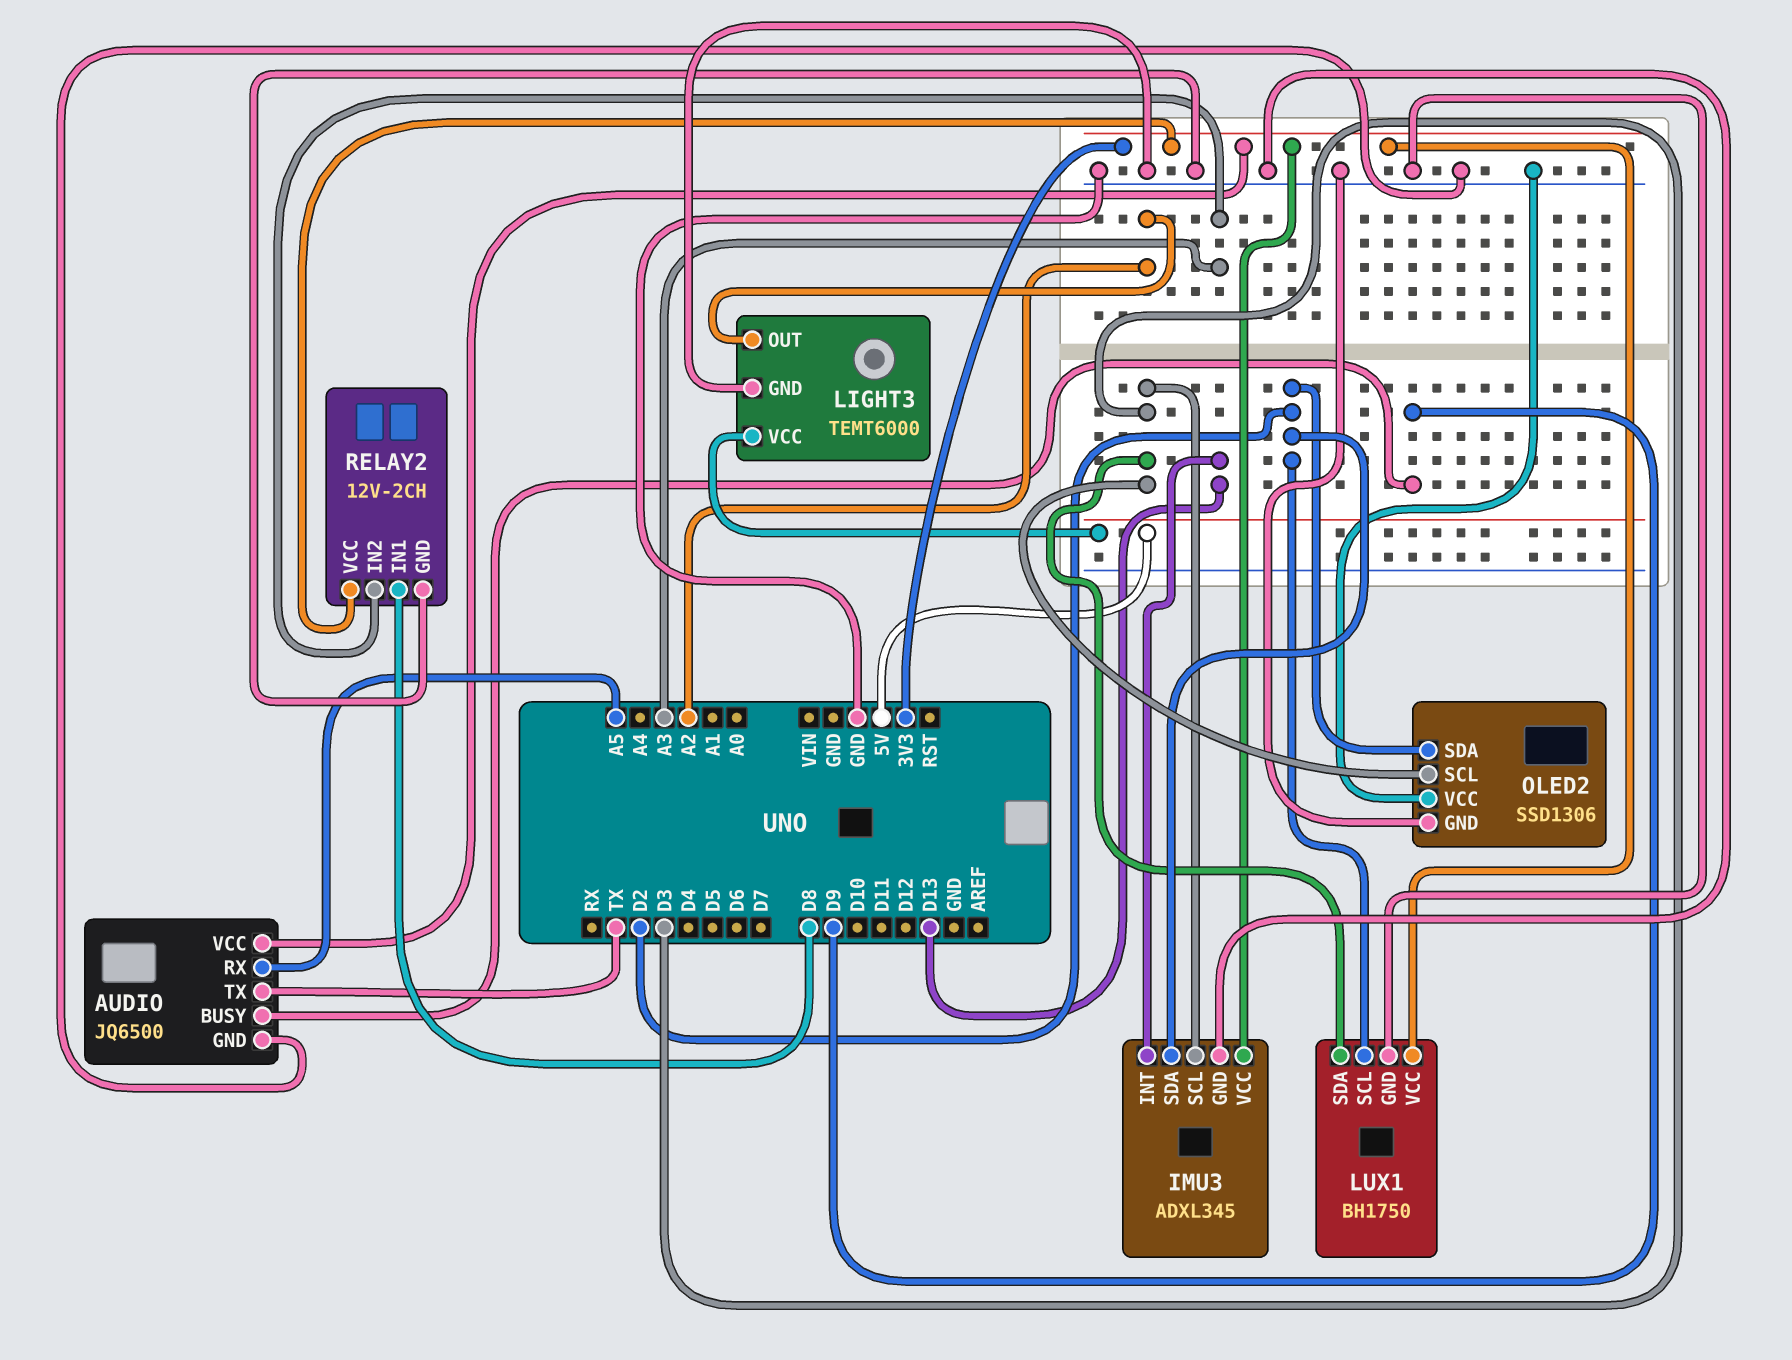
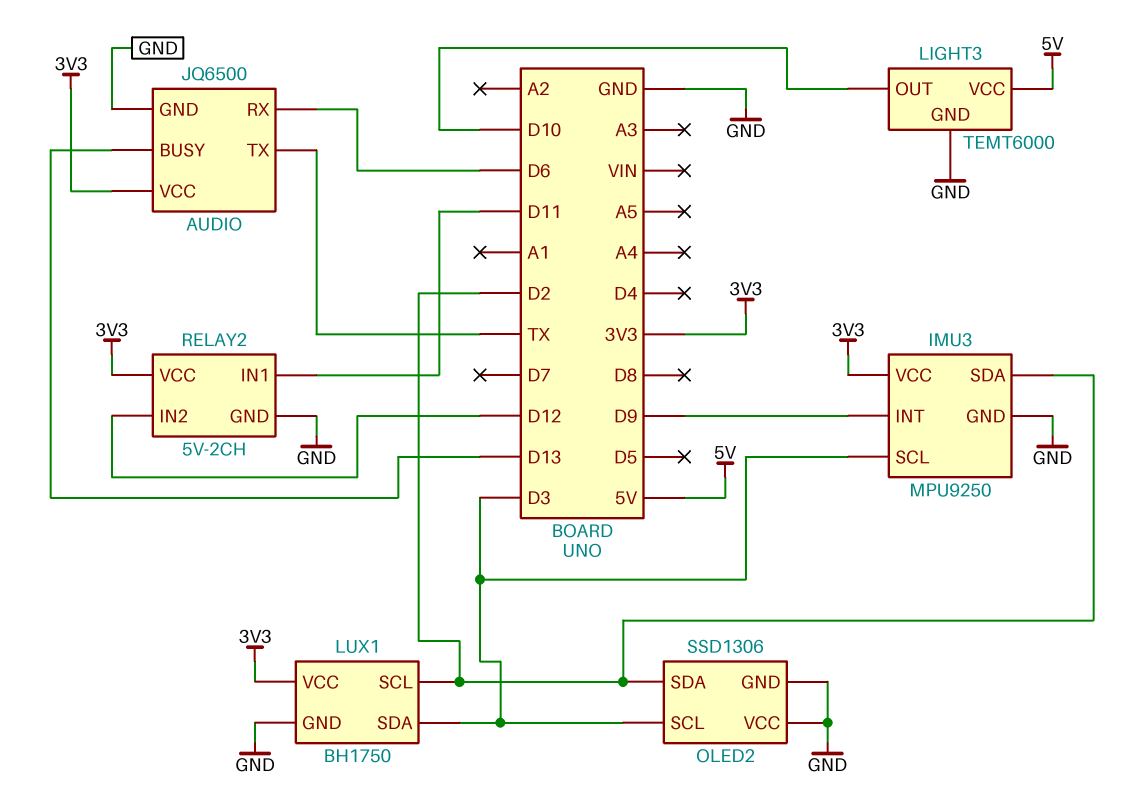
AUDIO pin BUSY: D9 -> D13
AUDIO pin RX: A5 -> D6
IMU3: ADXL345 -> MPU9250
IMU3 pin INT: D13 -> D9
LIGHT3 pin OUT: A2 -> D10
RELAY2: 12V-2CH -> 5V-2CH
RELAY2 pin IN1: D8 -> D11
RELAY2 pin IN2: A3 -> D12

